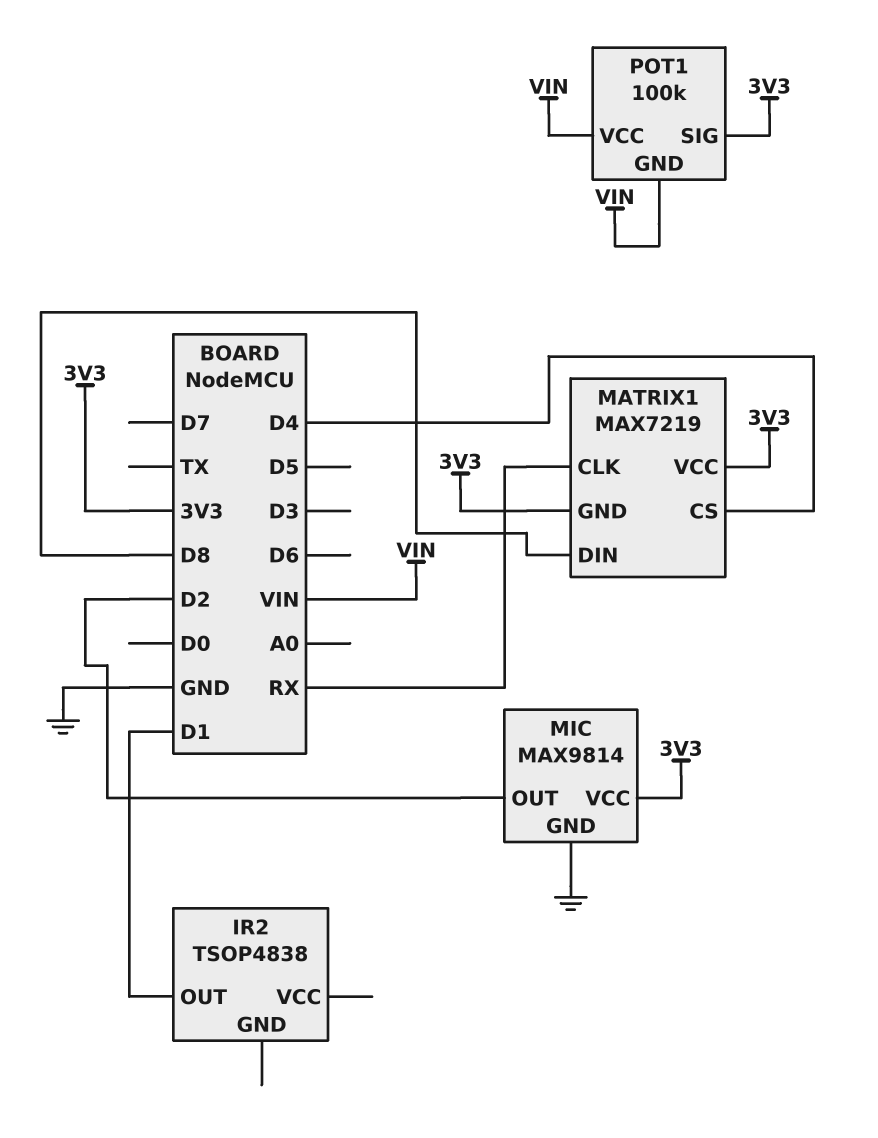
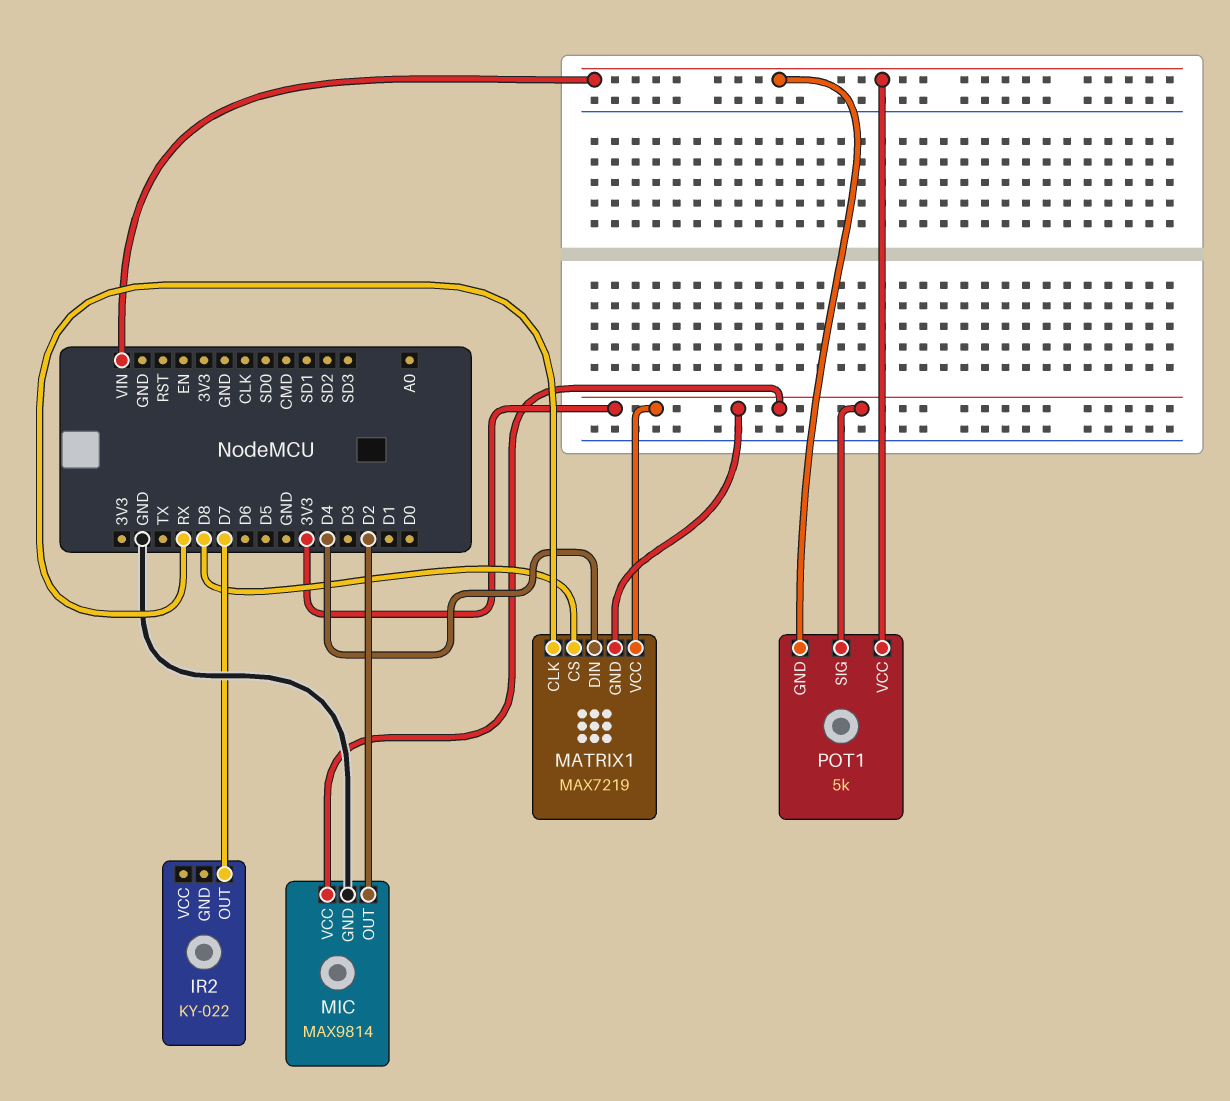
IR2: TSOP4838 -> KY-022
IR2 pin OUT: D1 -> D7
MATRIX1 pin CS: D4 -> D8
MATRIX1 pin DIN: D8 -> D4
POT1: 100k -> 5k

